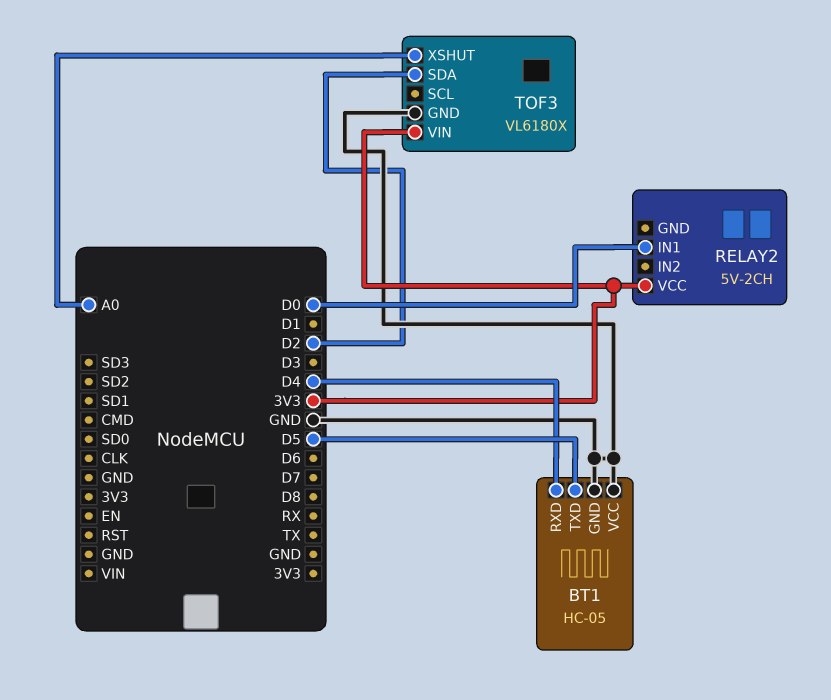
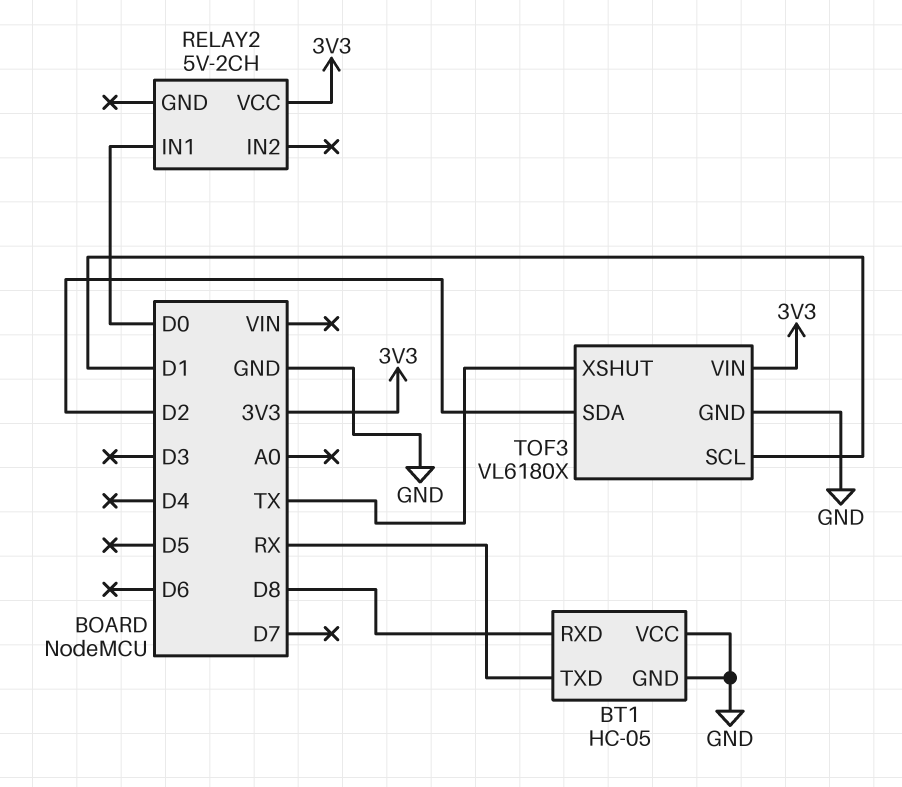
BT1 pin RXD: D4 -> D8
BT1 pin TXD: D5 -> RX
TOF3 pin SCL: none -> D1
TOF3 pin XSHUT: A0 -> TX

